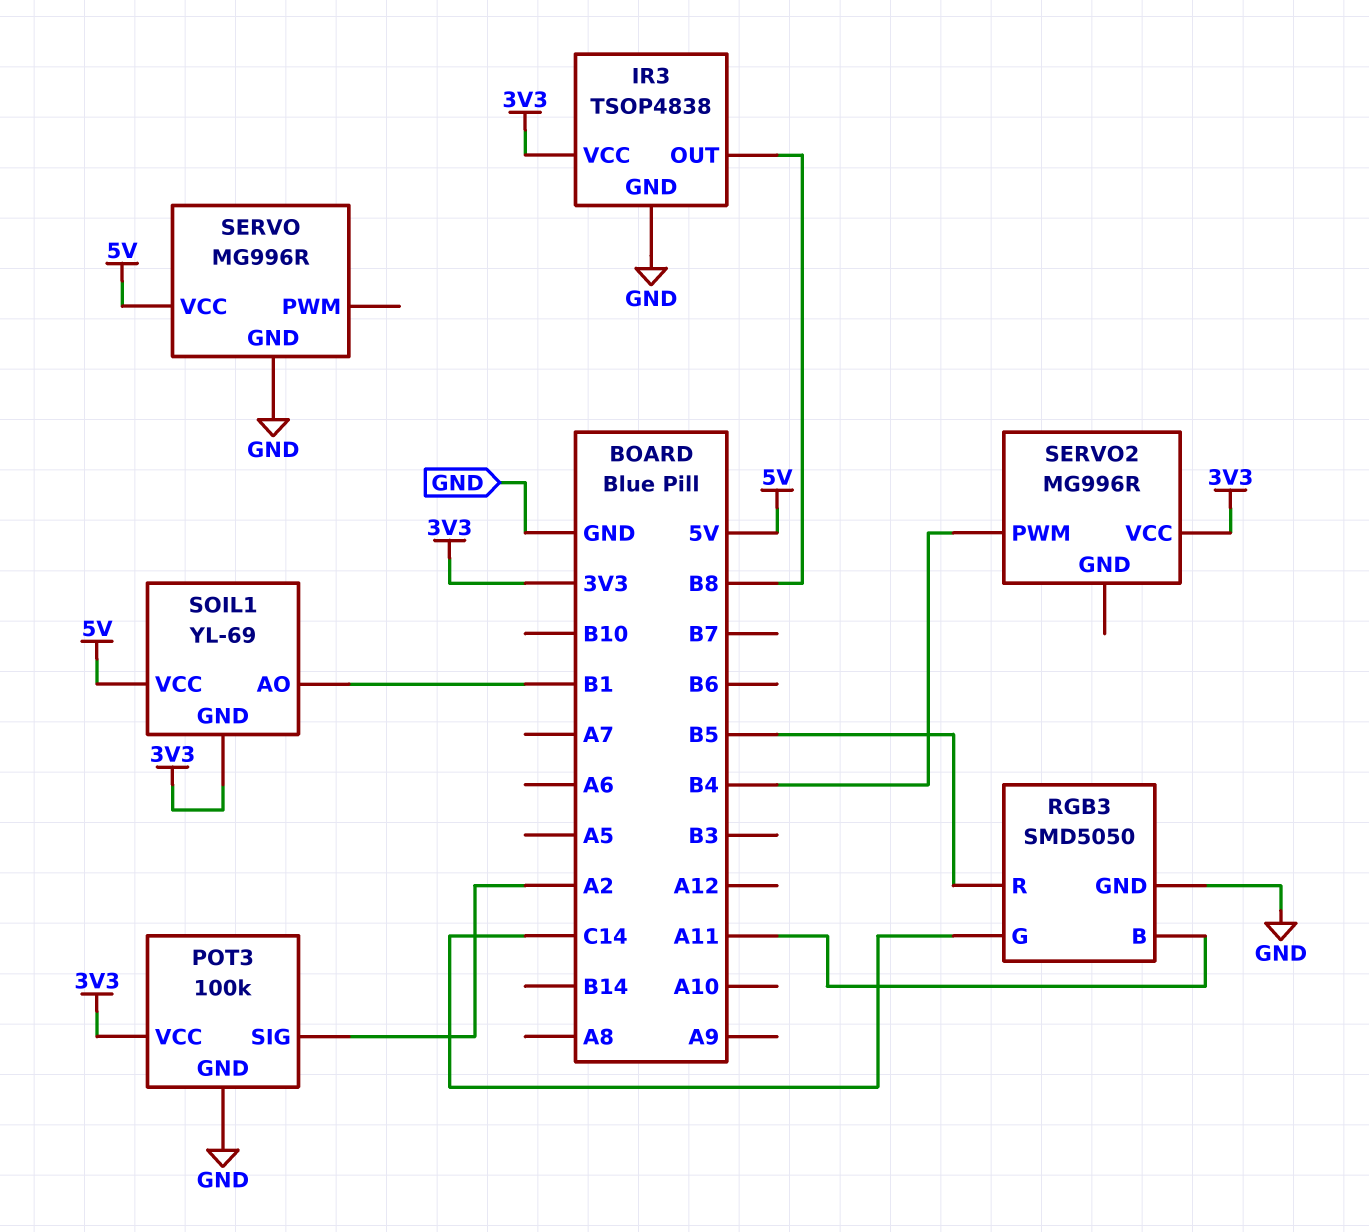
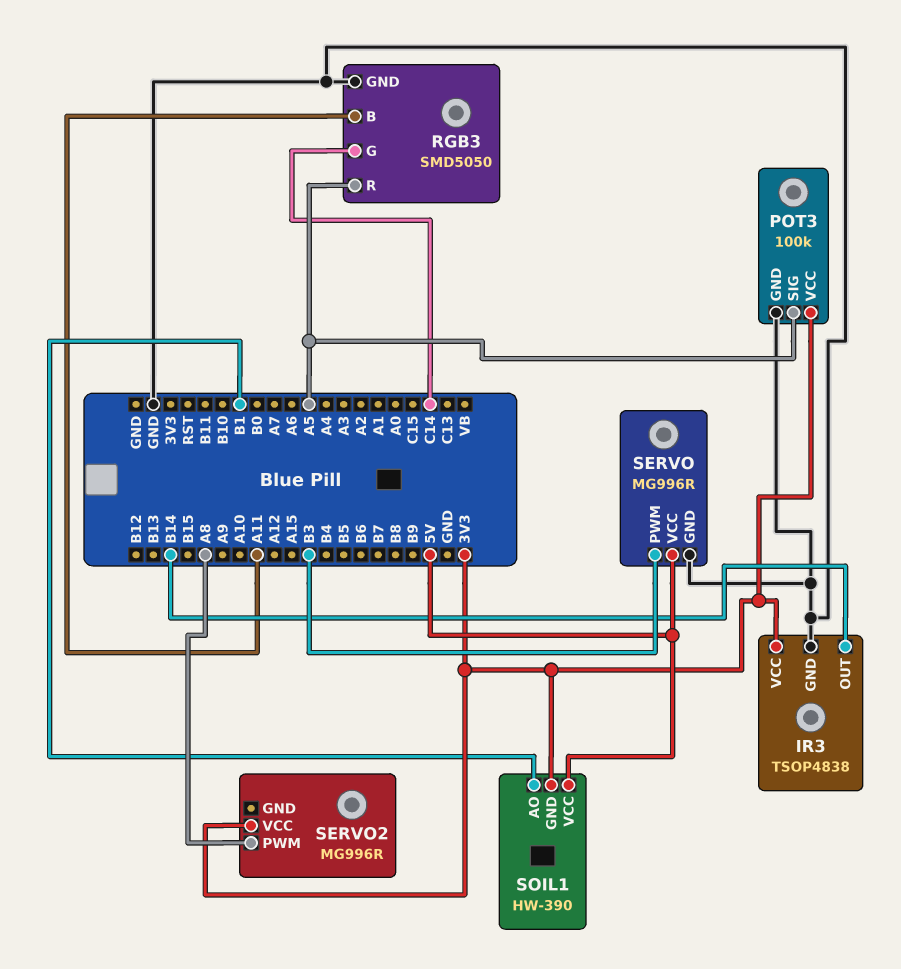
IR3 pin OUT: B8 -> B14
POT3 pin SIG: A2 -> A5
RGB3 pin R: B5 -> A5
SERVO pin PWM: none -> B3
SERVO2 pin PWM: B4 -> A8
SOIL1: YL-69 -> HW-390

